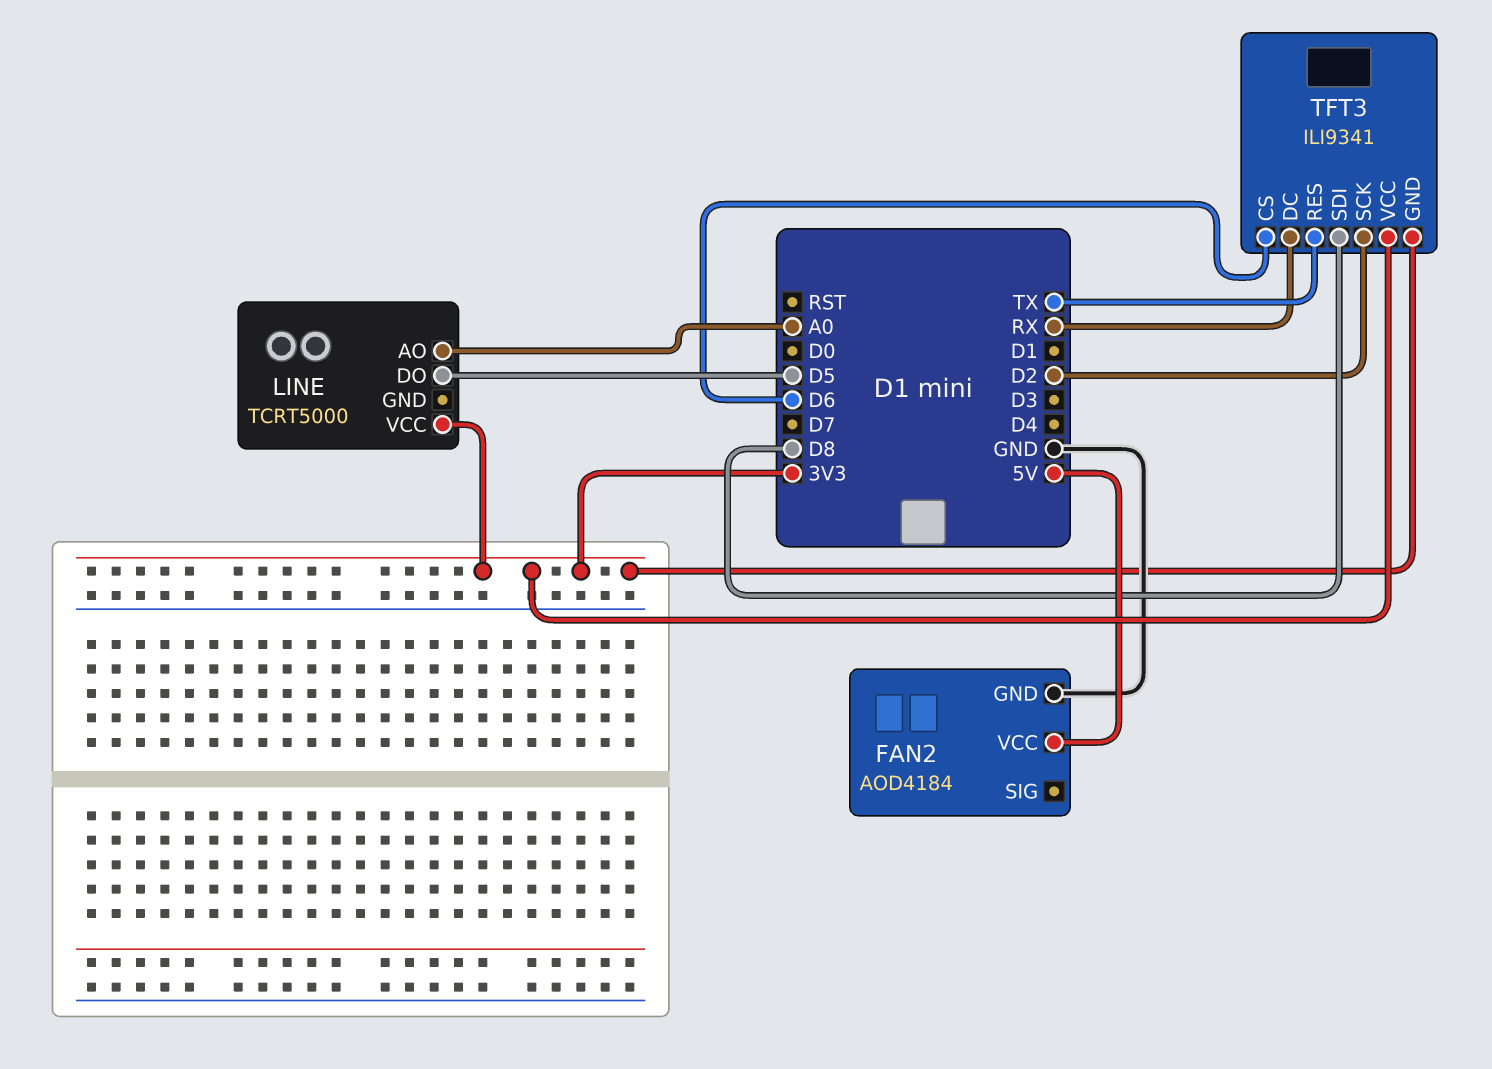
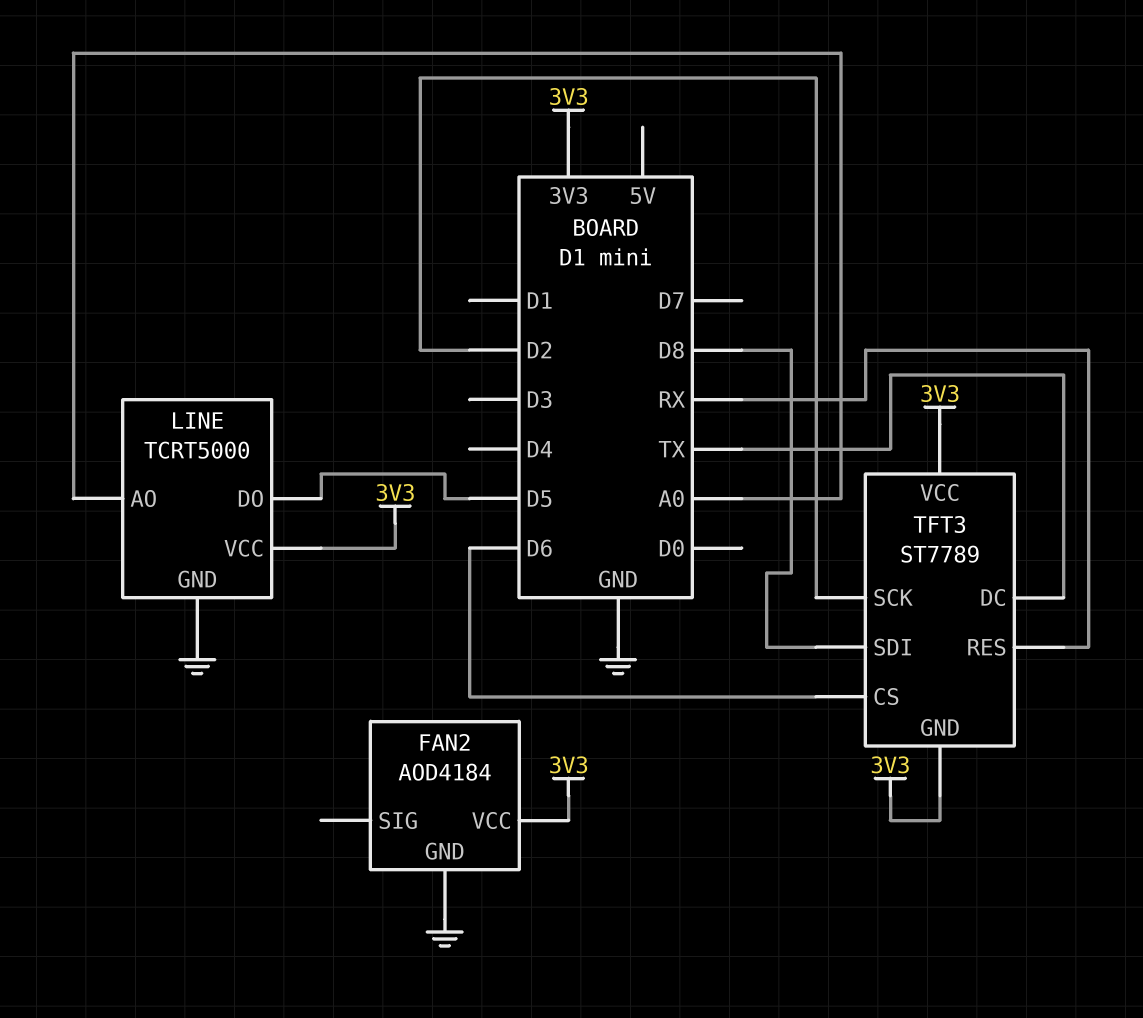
FAN2 pin VCC: 5V -> 3V3
LINE pin GND: none -> GND
TFT3: ILI9341 -> ST7789
TFT3 pin DC: RX -> TX
TFT3 pin RES: TX -> RX

